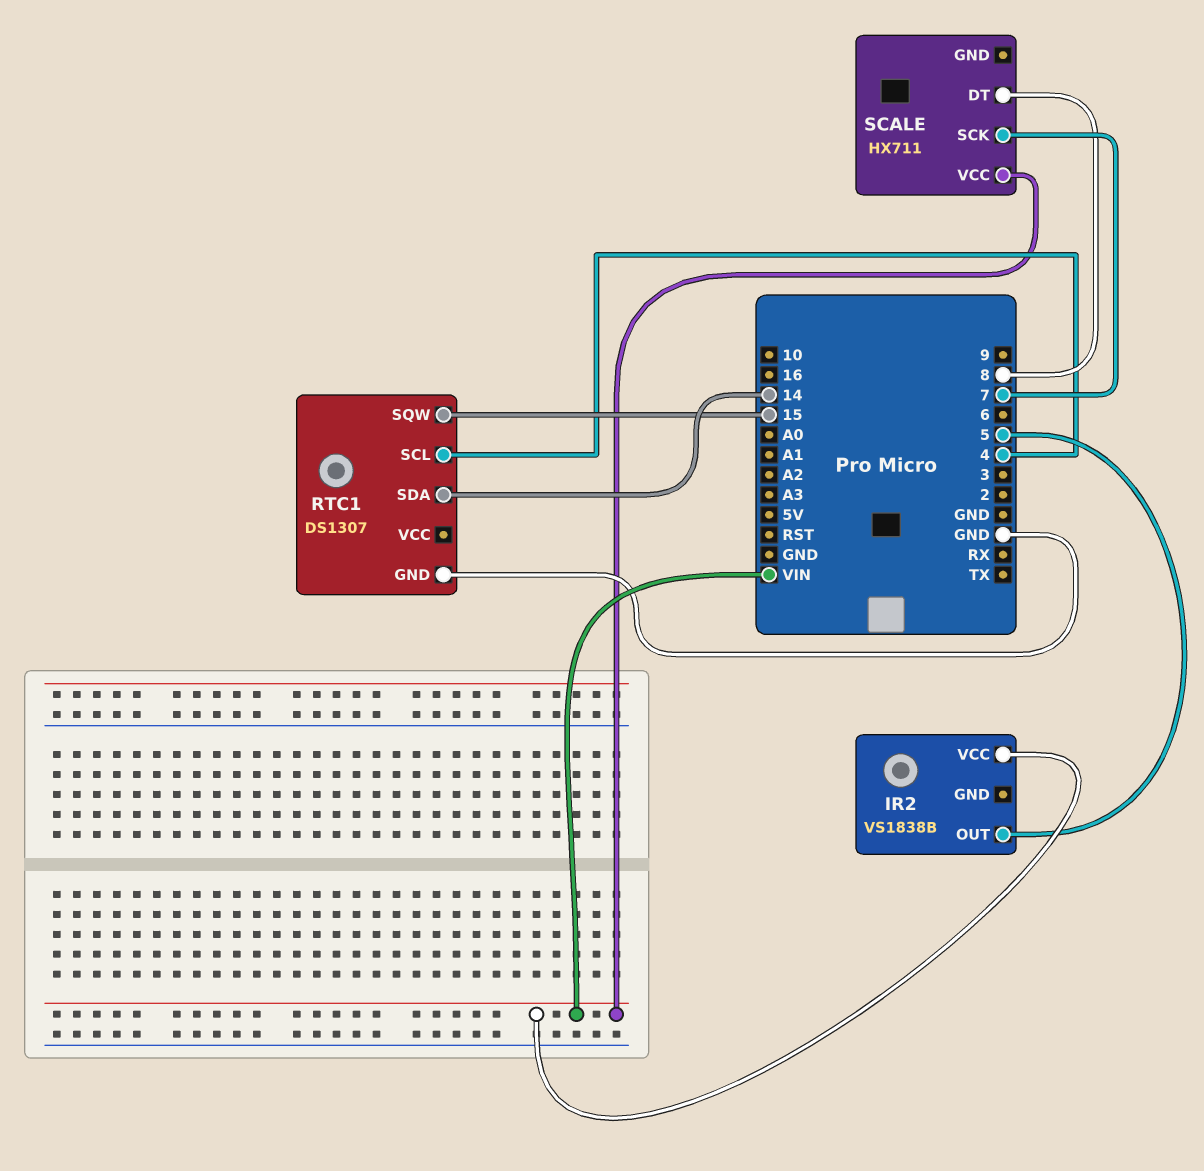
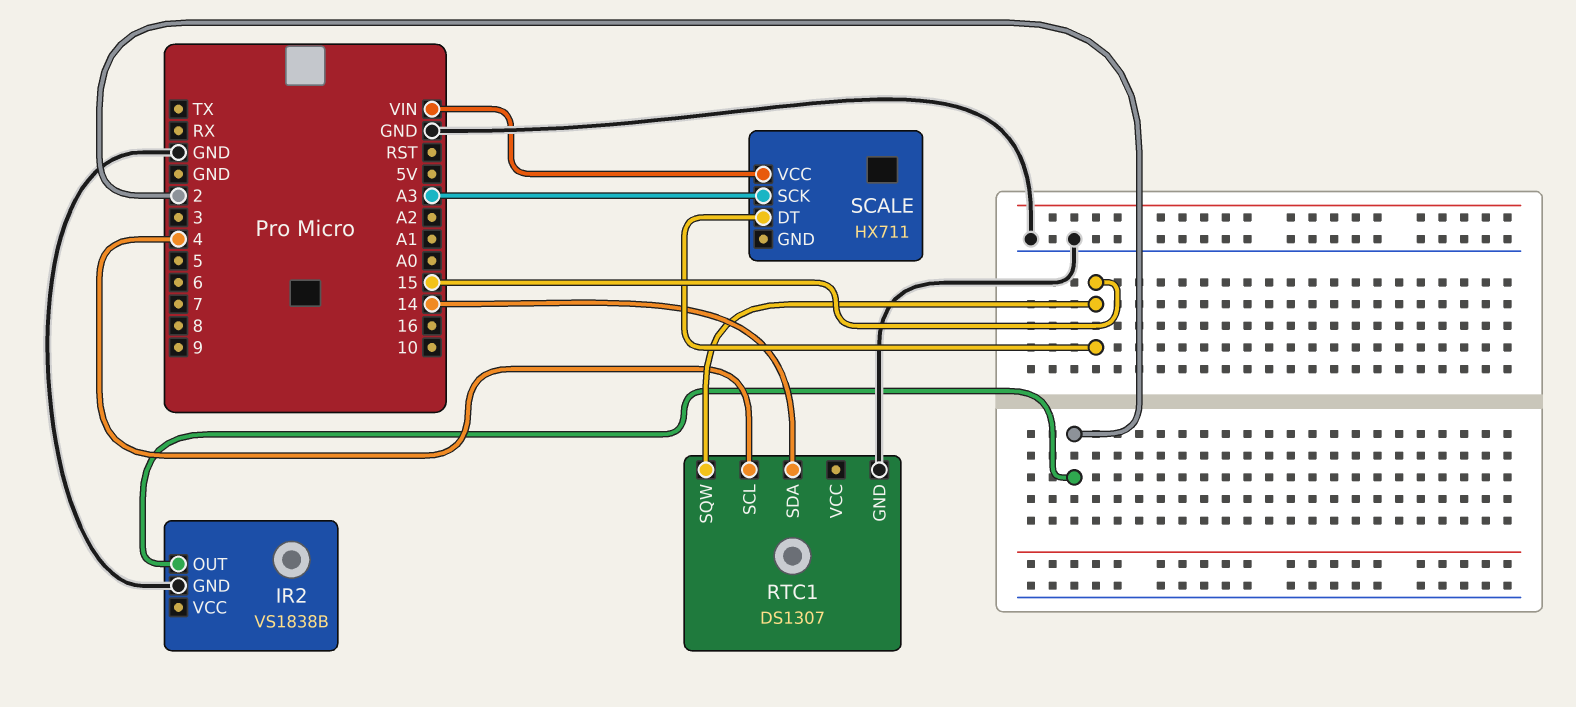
IR2 pin GND: none -> GND
IR2 pin OUT: 5 -> 2
IR2 pin VCC: VIN -> none
SCALE pin DT: 8 -> 15
SCALE pin SCK: 7 -> A3

